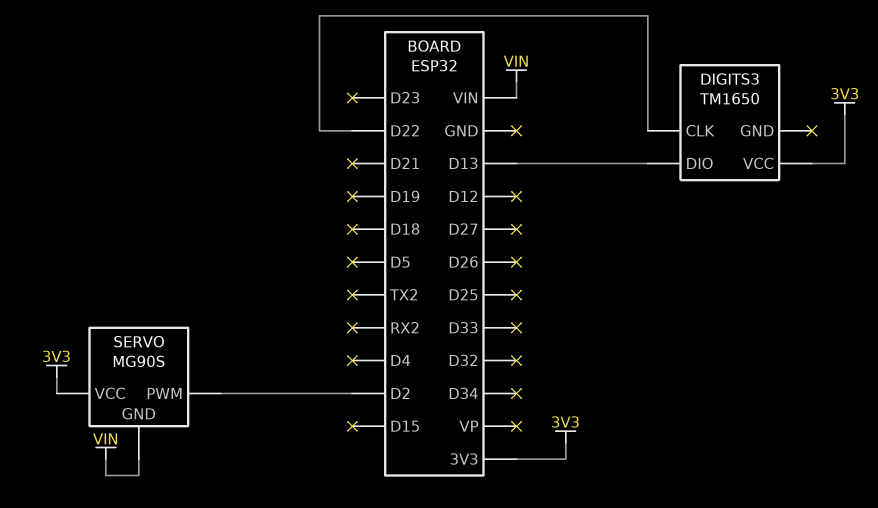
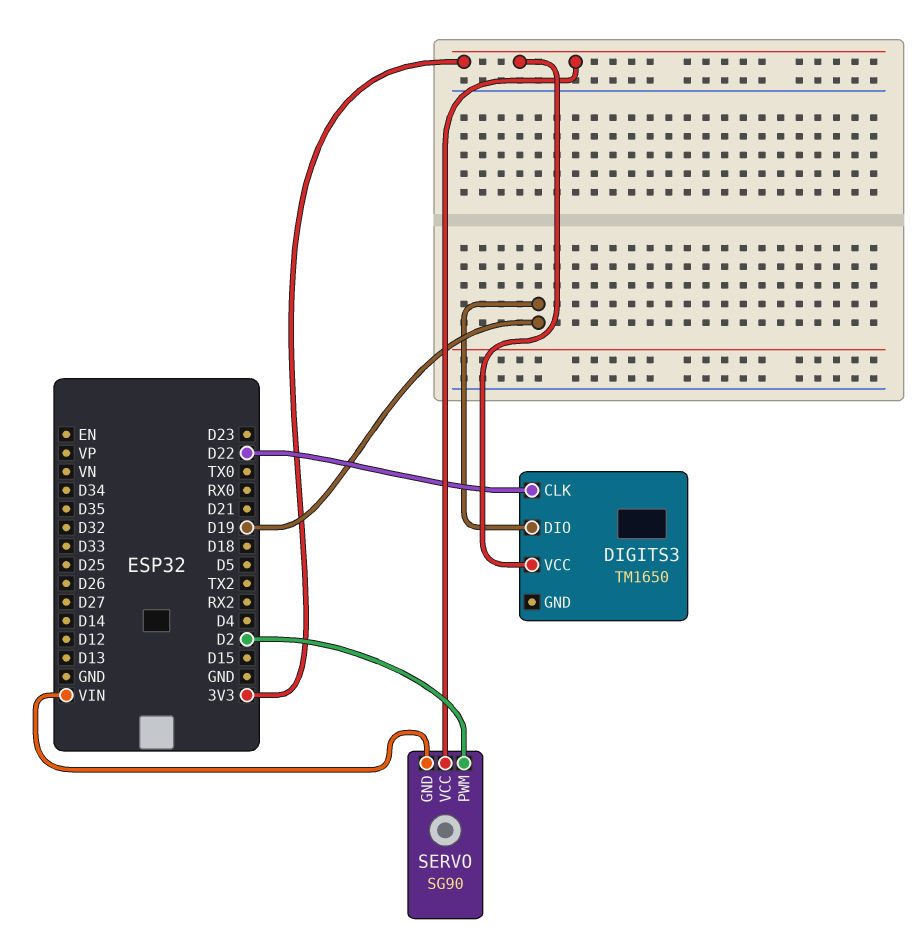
DIGITS3 pin DIO: D13 -> D19
SERVO: MG90S -> SG90

